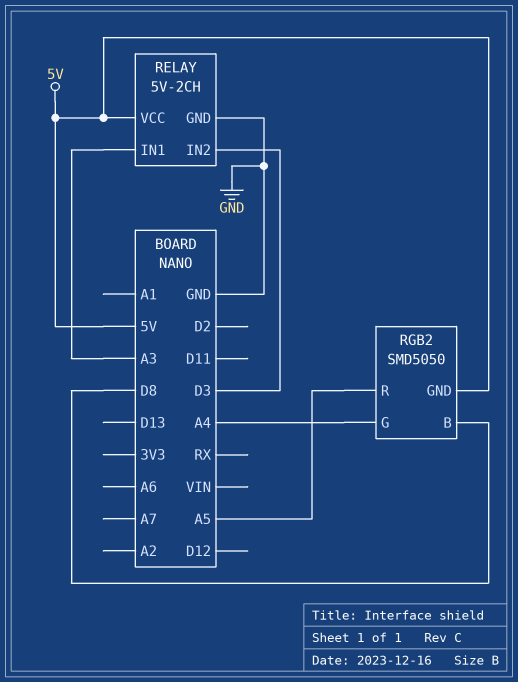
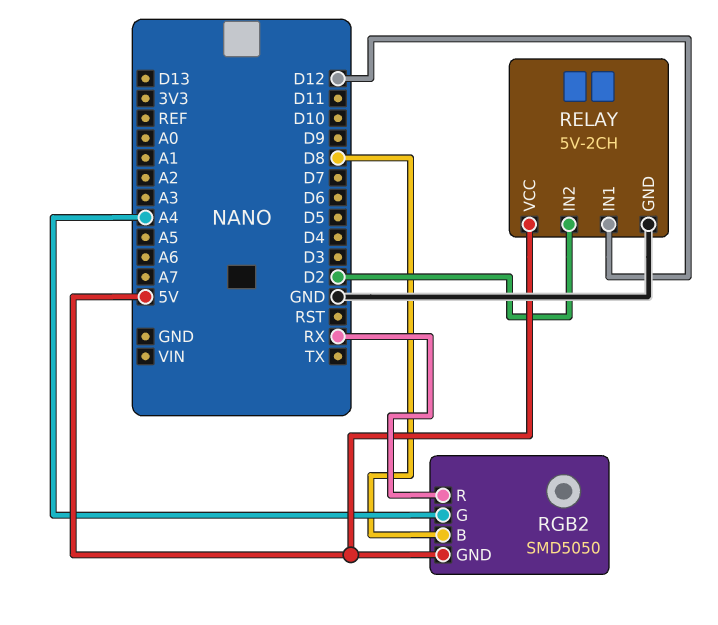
RELAY pin IN1: A3 -> D12
RELAY pin IN2: D3 -> D2
RGB2 pin R: A5 -> RX

